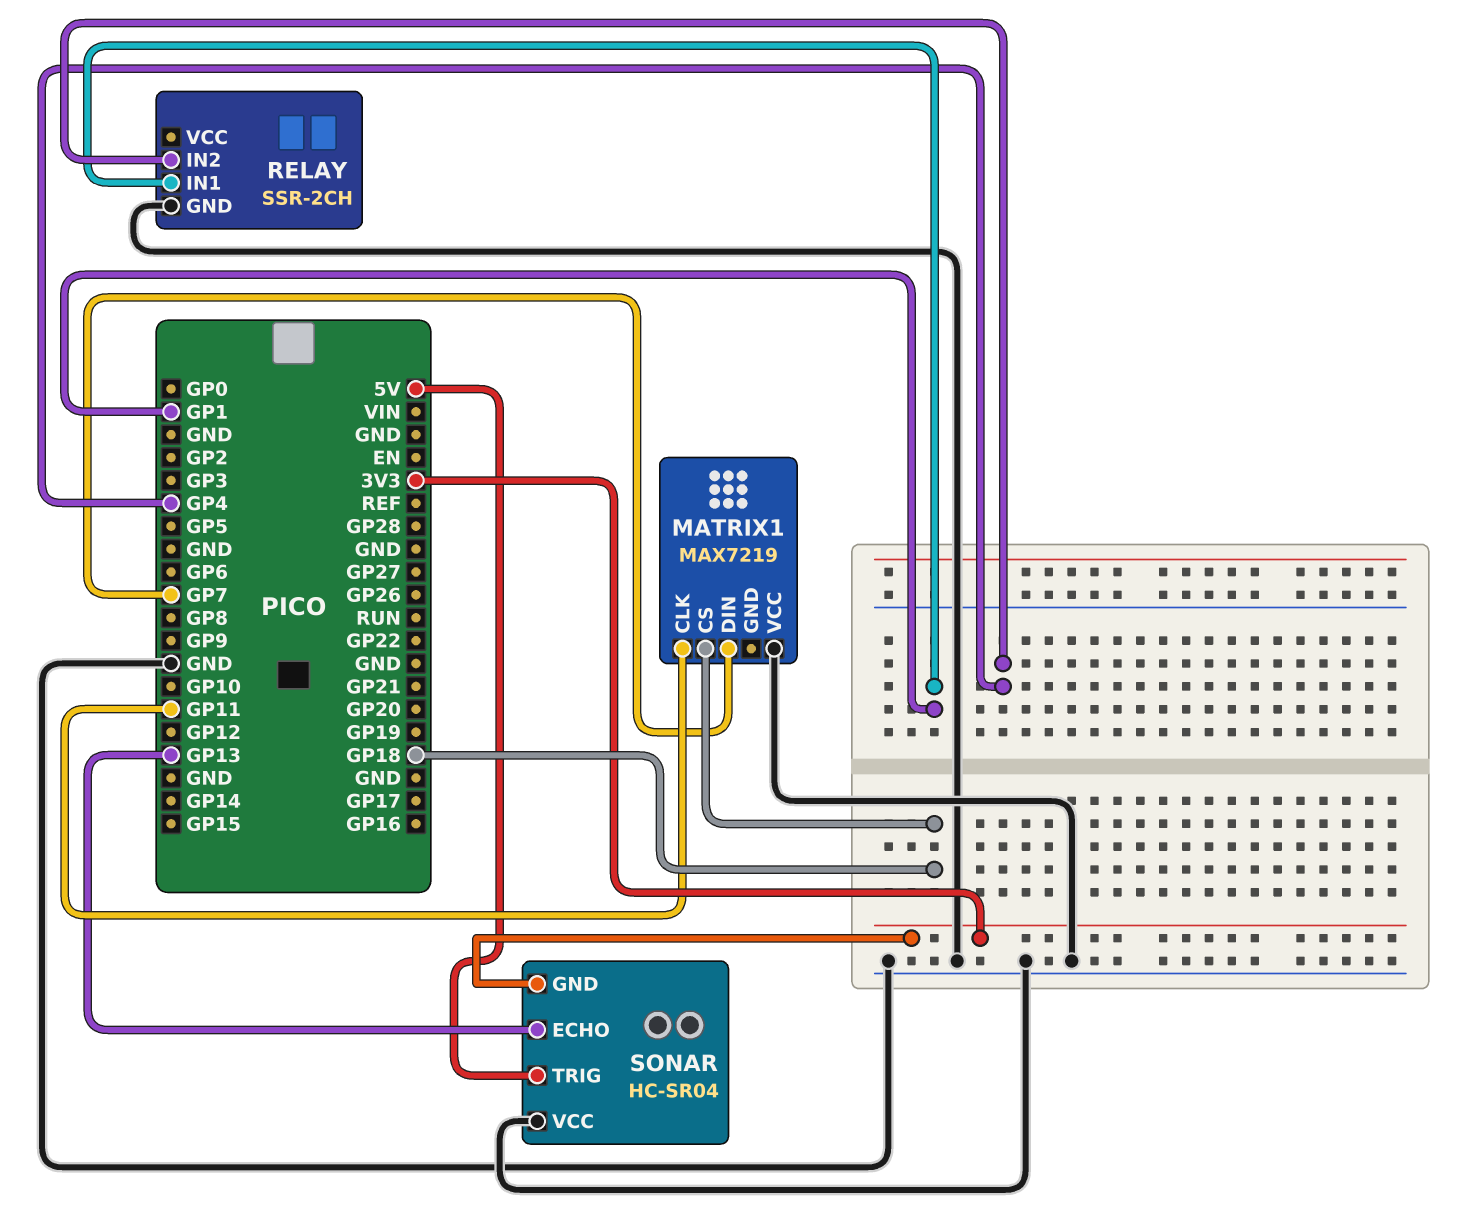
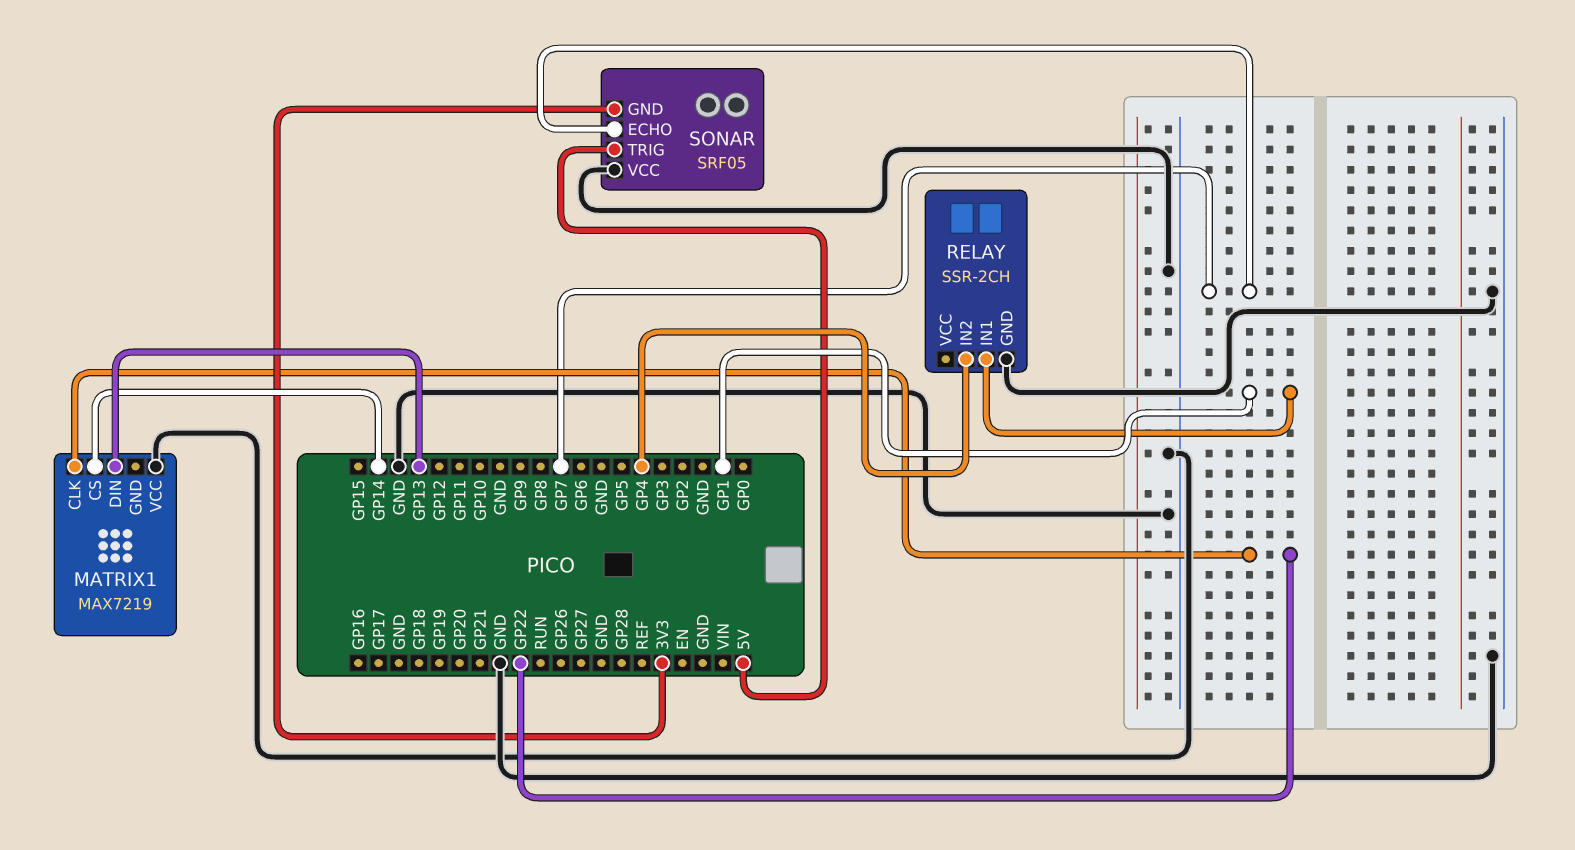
MATRIX1 pin CLK: GP11 -> GP22
MATRIX1 pin CS: GP18 -> GP14
MATRIX1 pin DIN: GP7 -> GP13
SONAR: HC-SR04 -> SRF05
SONAR pin ECHO: GP13 -> GP7

